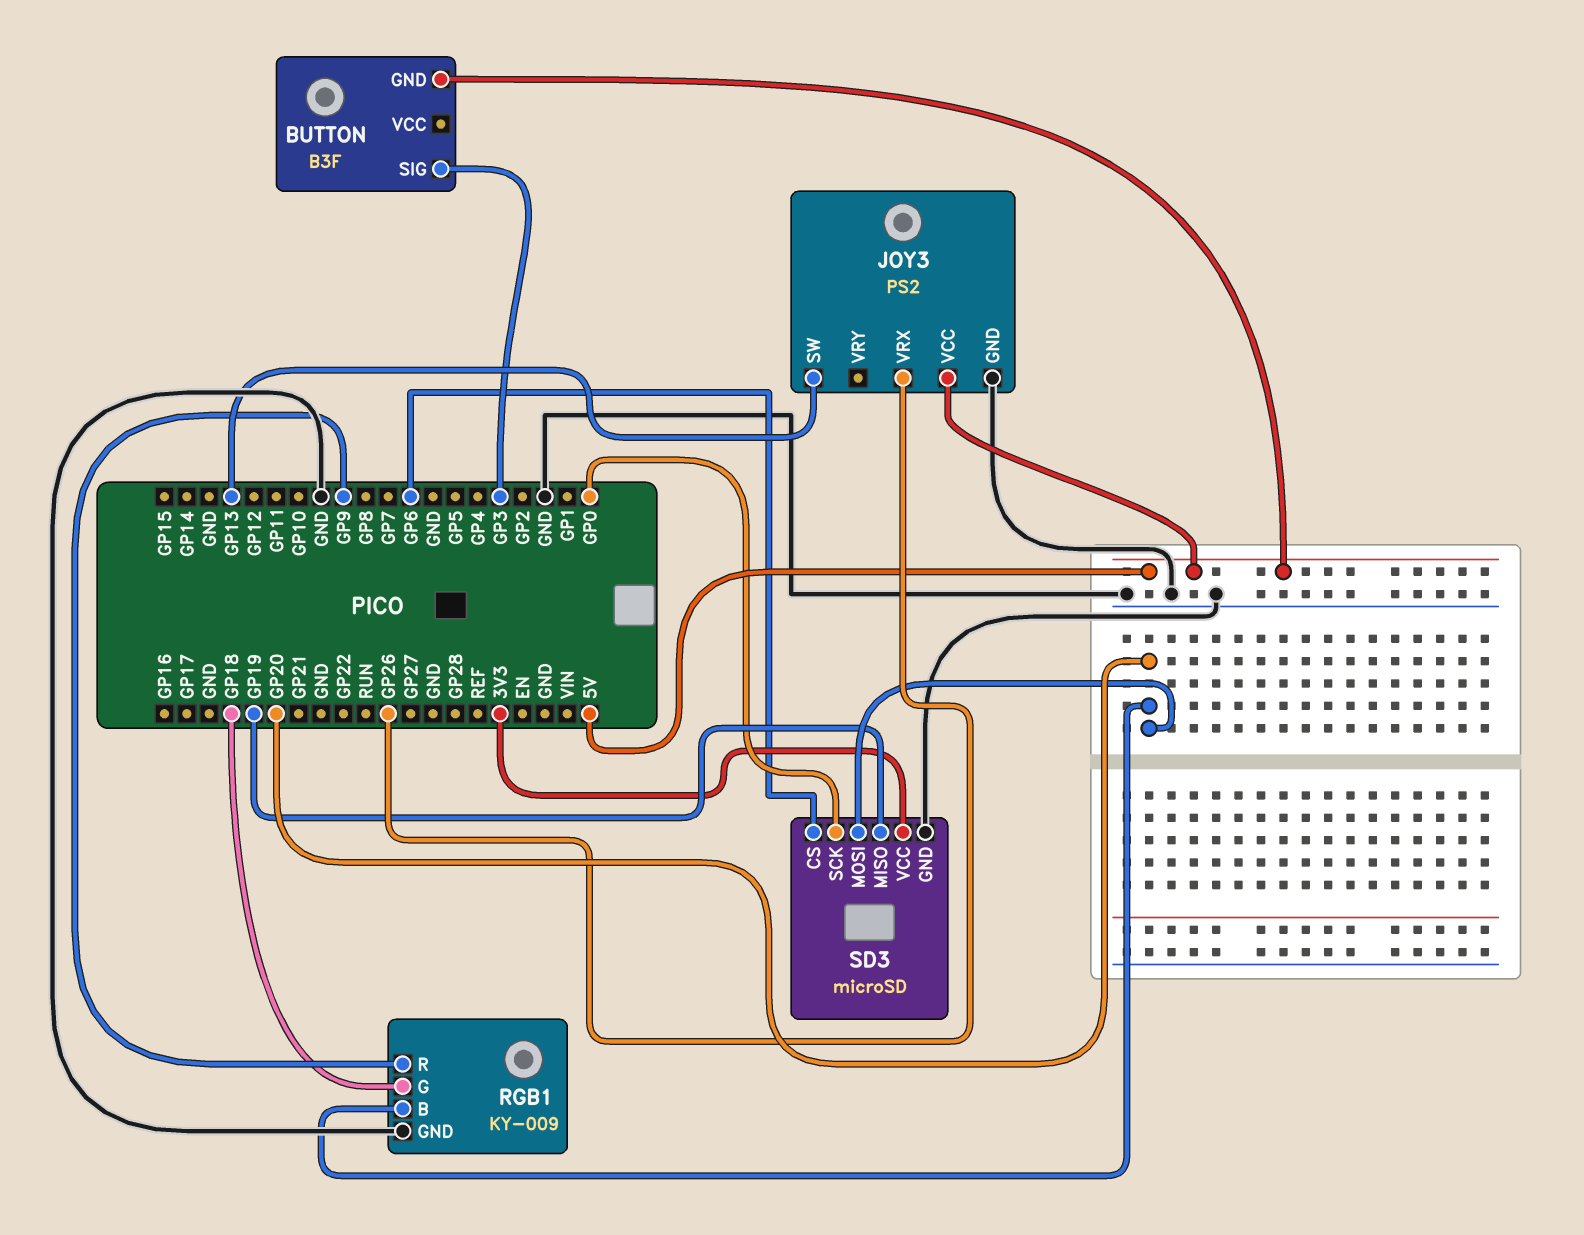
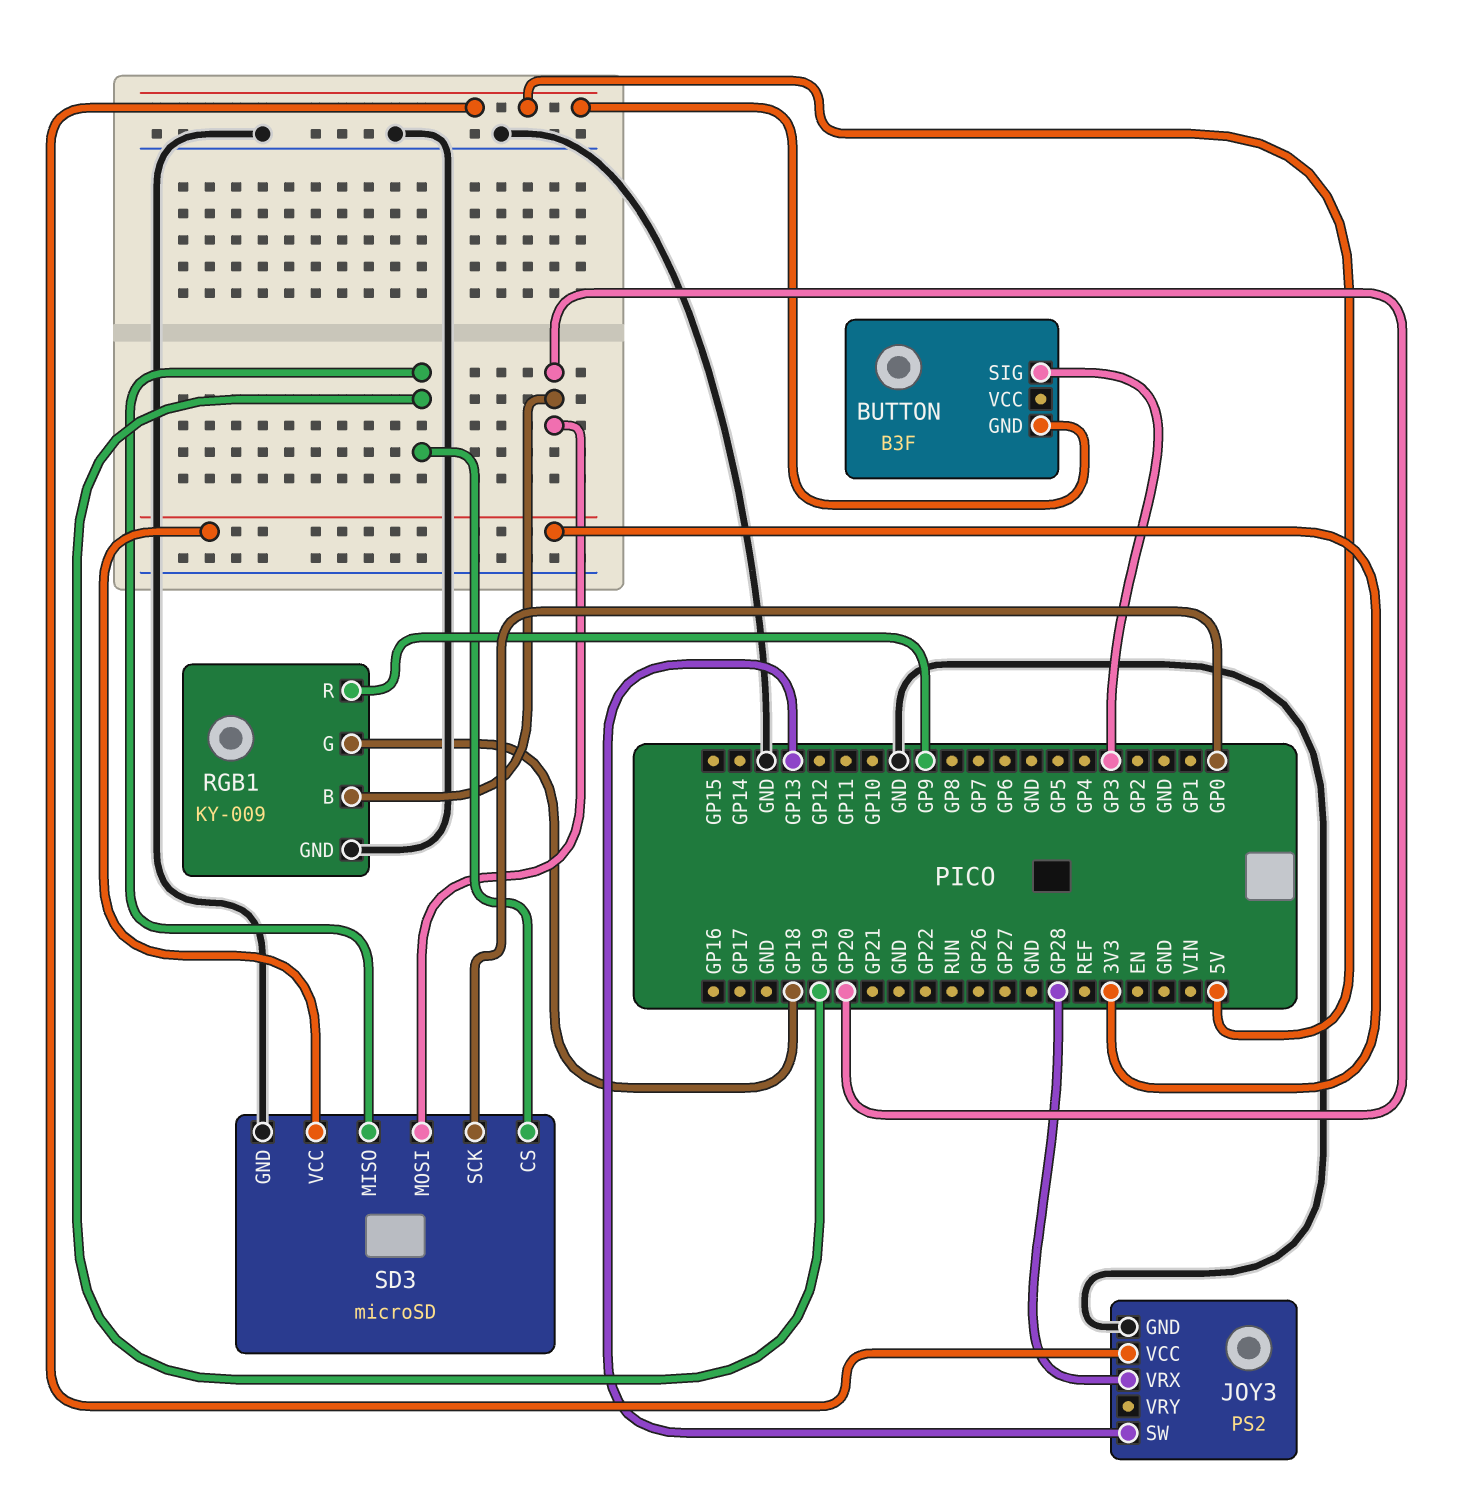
JOY3 pin VRX: GP26 -> GP28
SD3 pin CS: GP6 -> GP19

